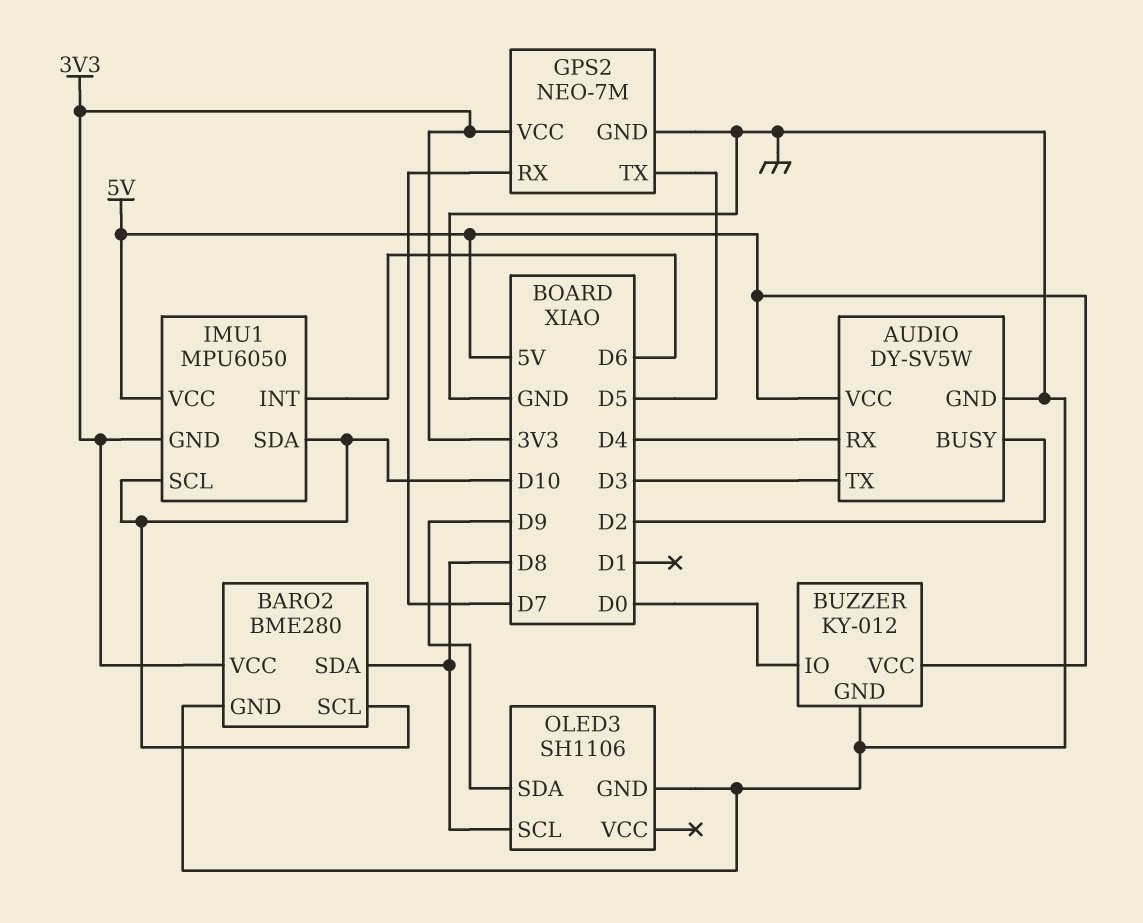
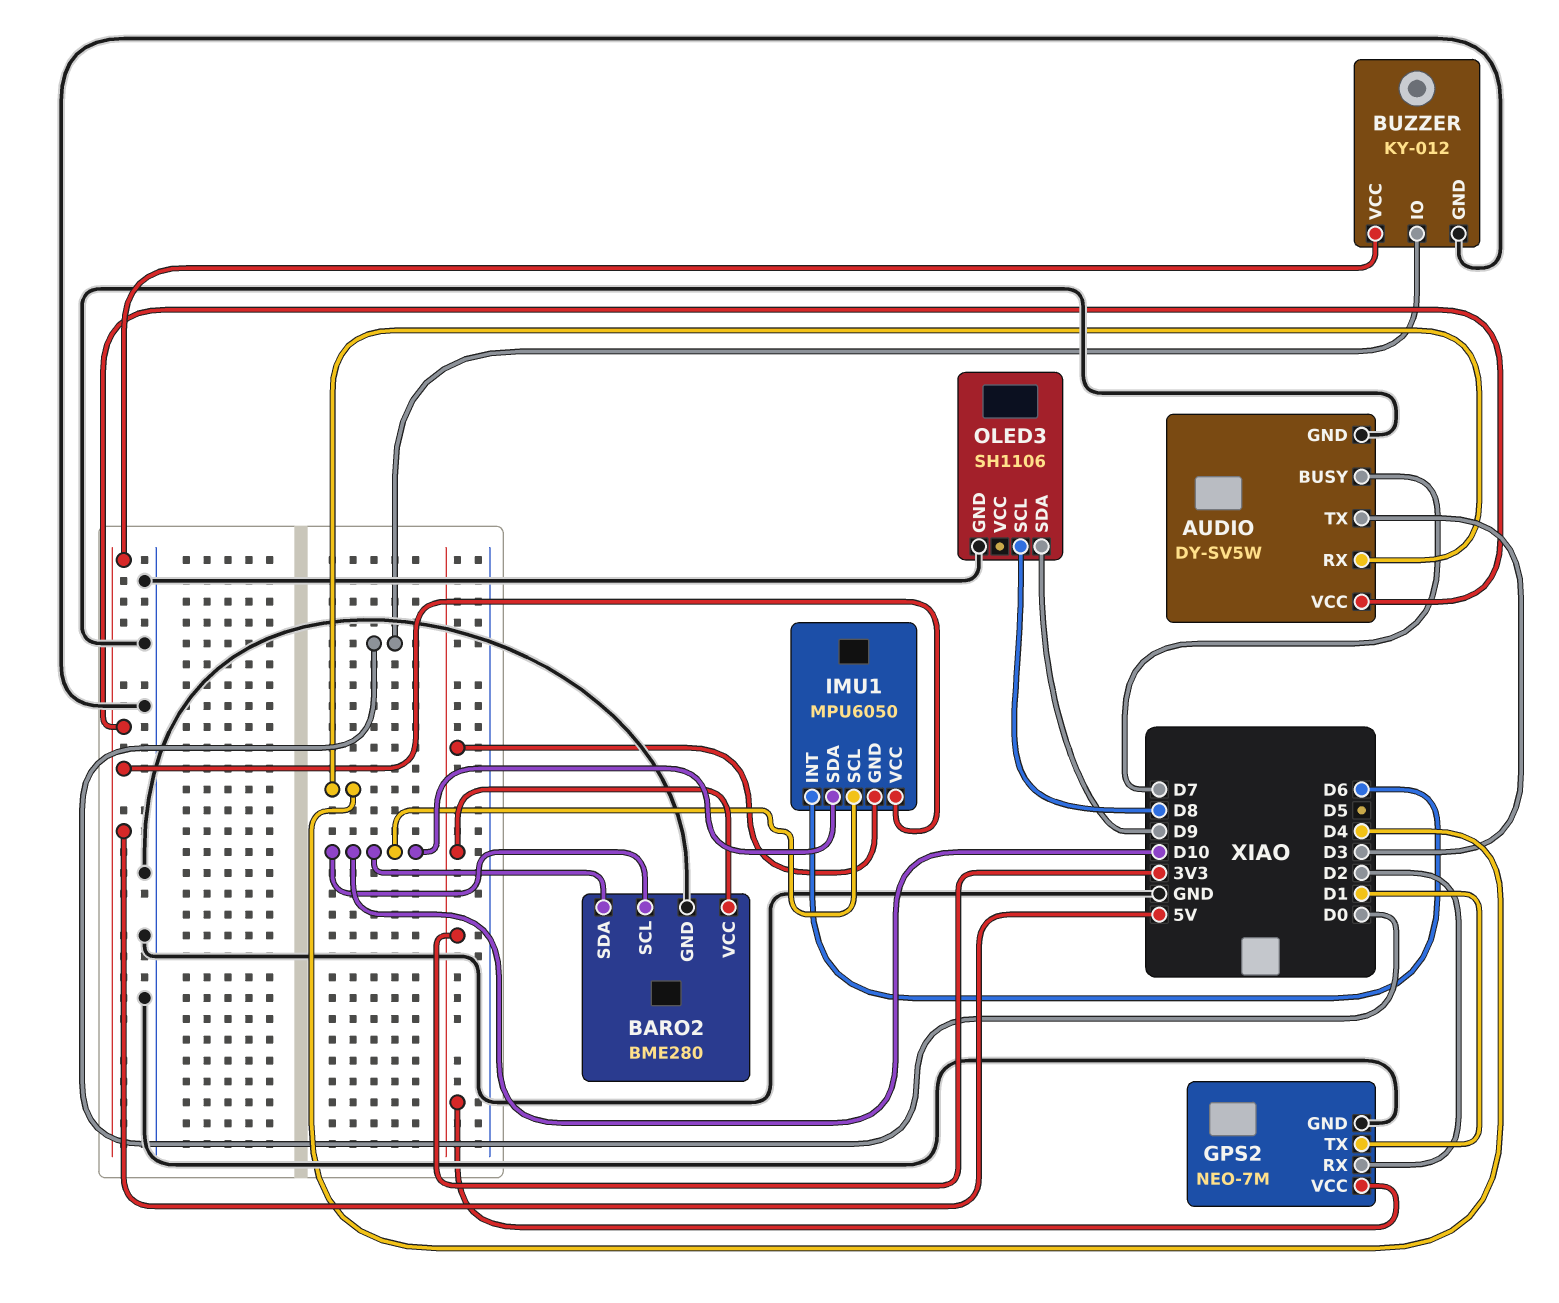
AUDIO pin BUSY: D2 -> D7
BARO2 pin SDA: D8 -> D10
GPS2 pin RX: D7 -> D2
GPS2 pin TX: D5 -> D1

